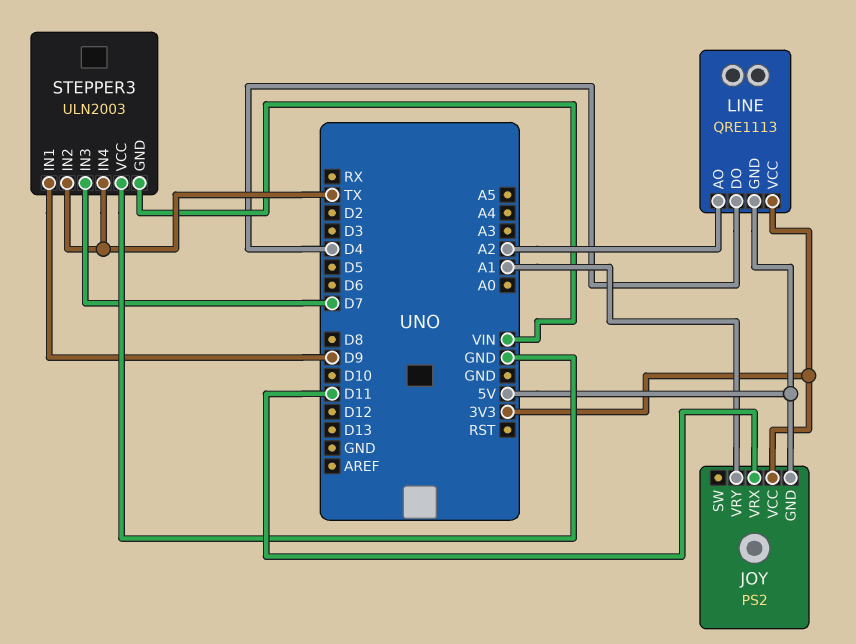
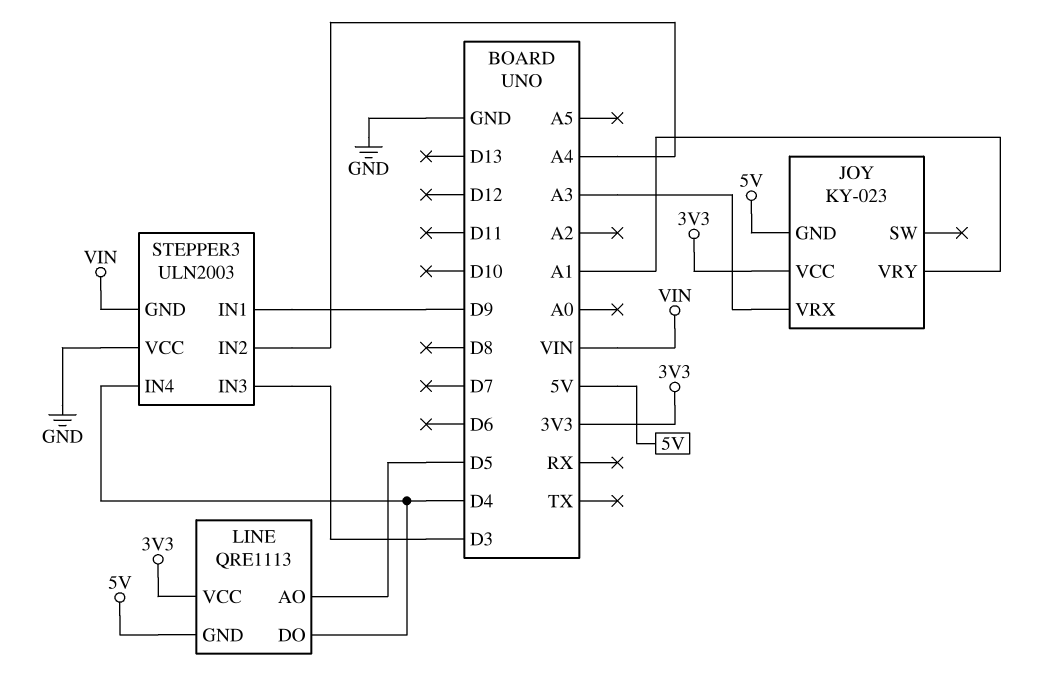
JOY: PS2 -> KY-023
JOY pin VRX: D11 -> A3
LINE pin AO: A2 -> D5
STEPPER3 pin IN2: TX -> A4
STEPPER3 pin IN3: D7 -> D3
STEPPER3 pin IN4: TX -> D4

